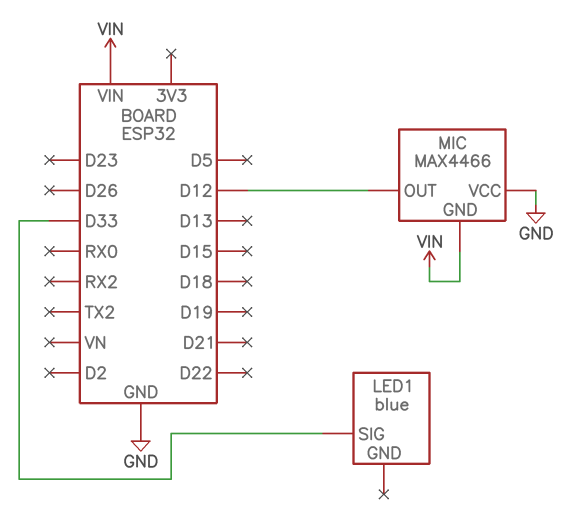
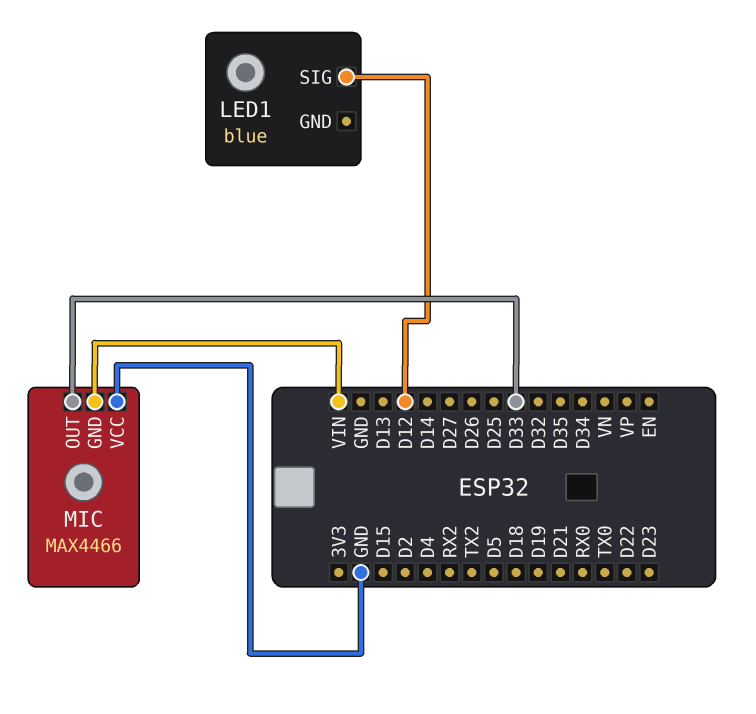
LED1 pin SIG: D33 -> D12
MIC pin OUT: D12 -> D33

